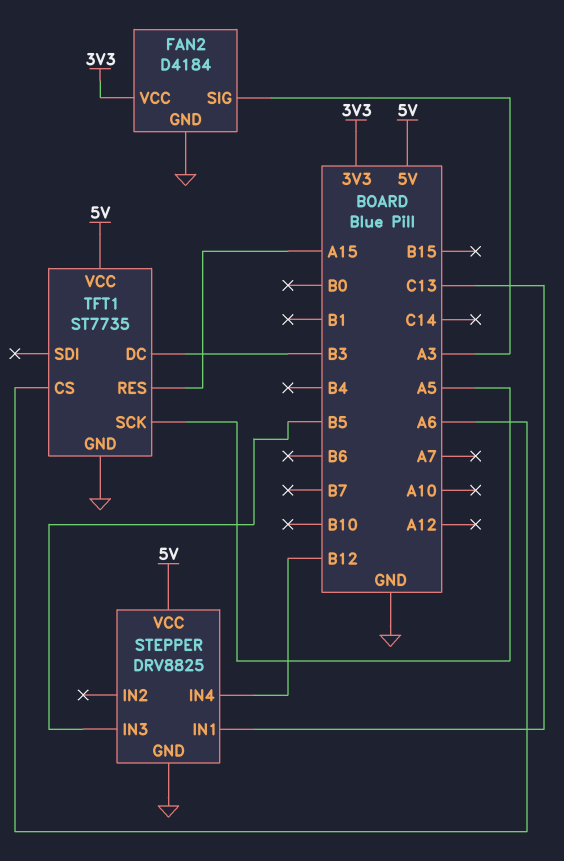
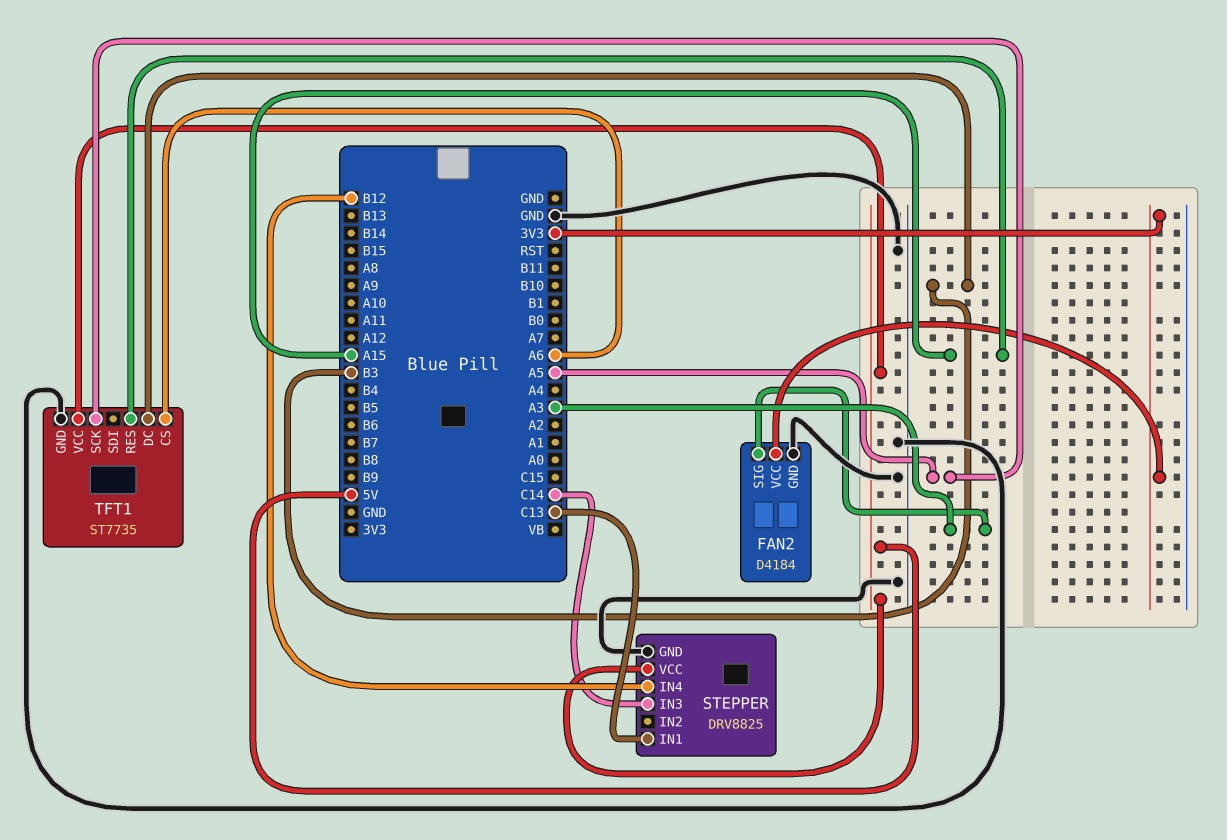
STEPPER pin IN3: B5 -> C14

